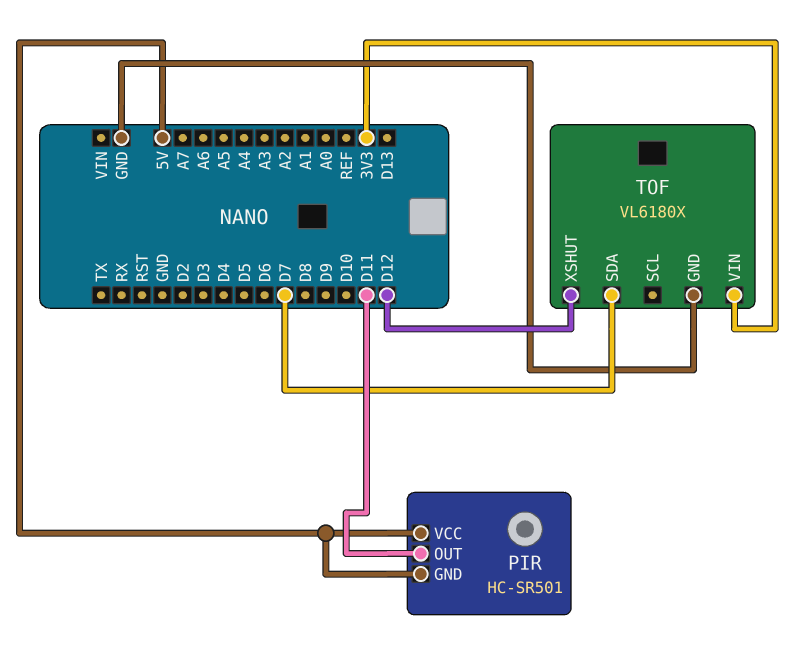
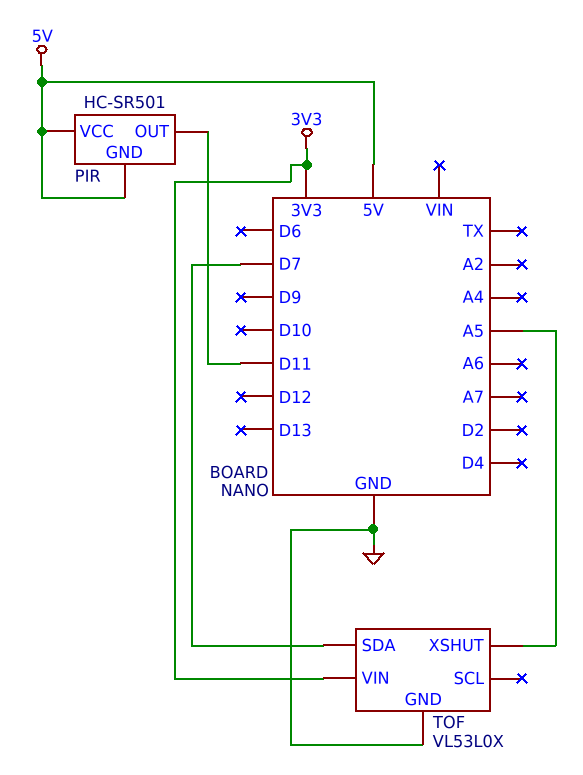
TOF: VL6180X -> VL53L0X
TOF pin XSHUT: D12 -> A5

